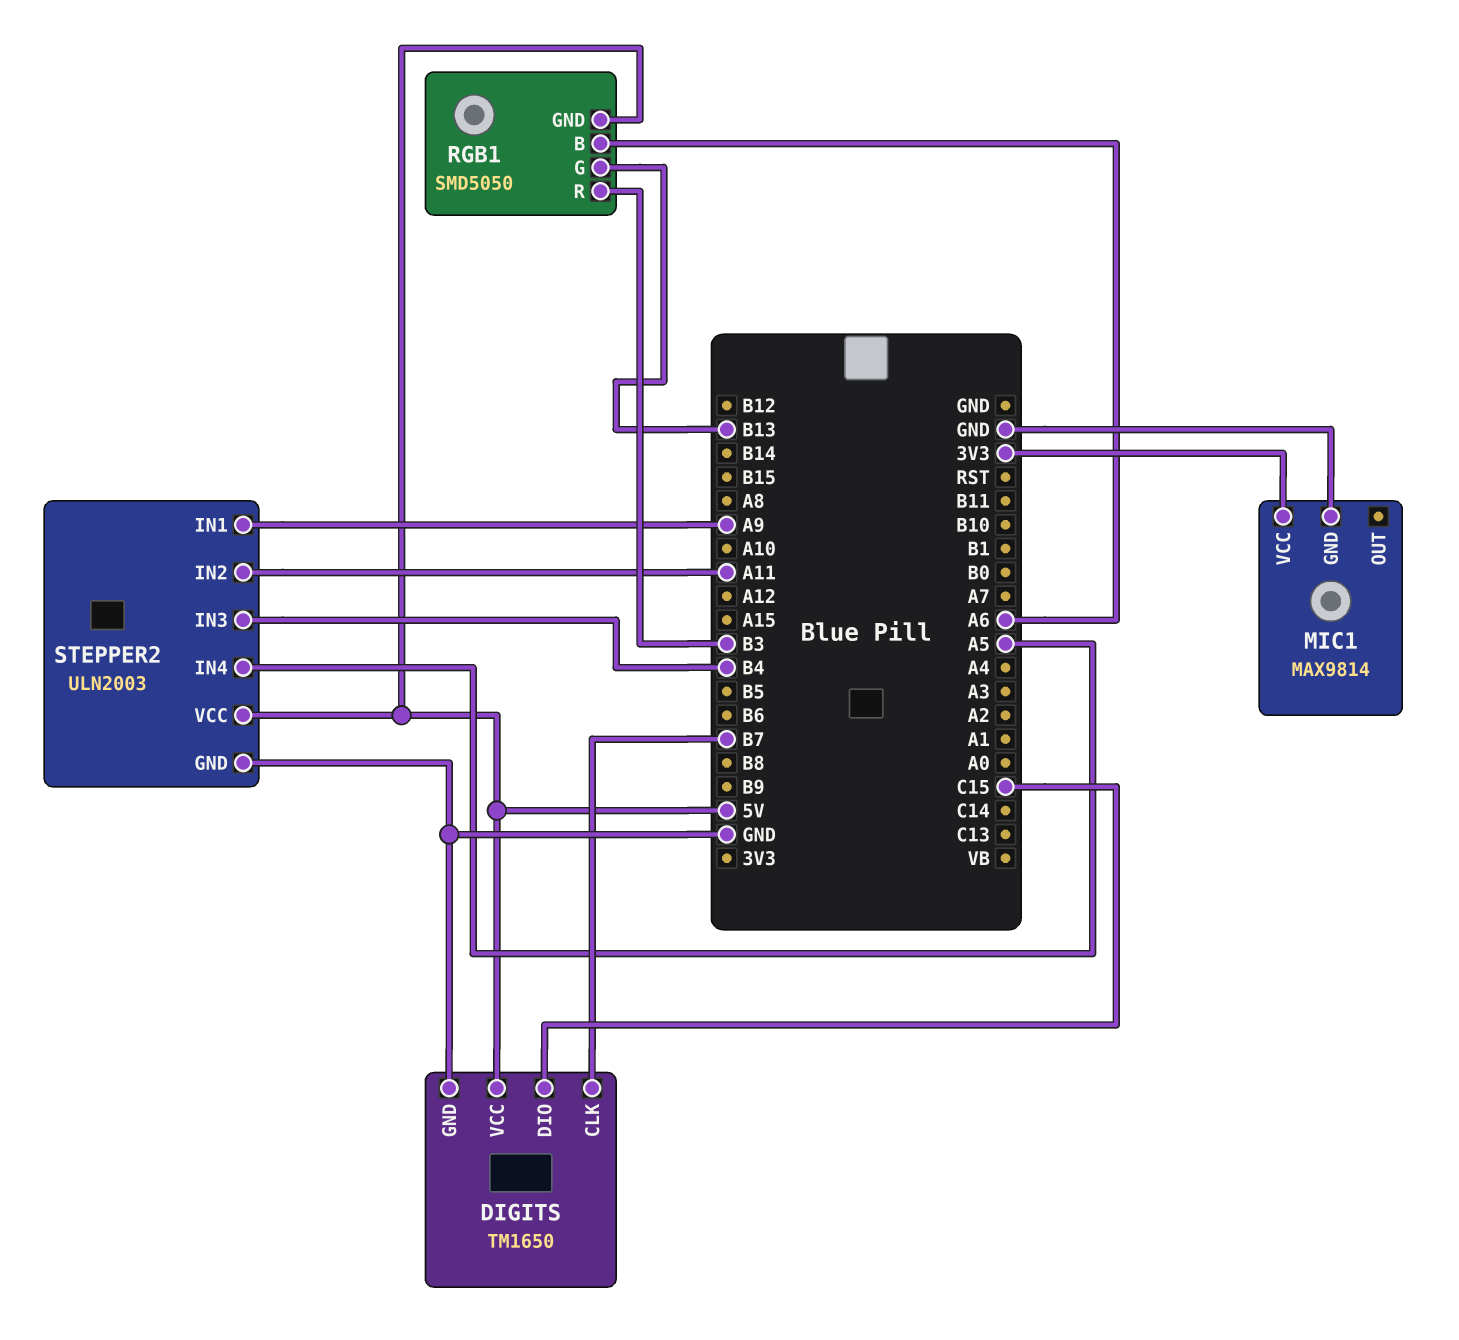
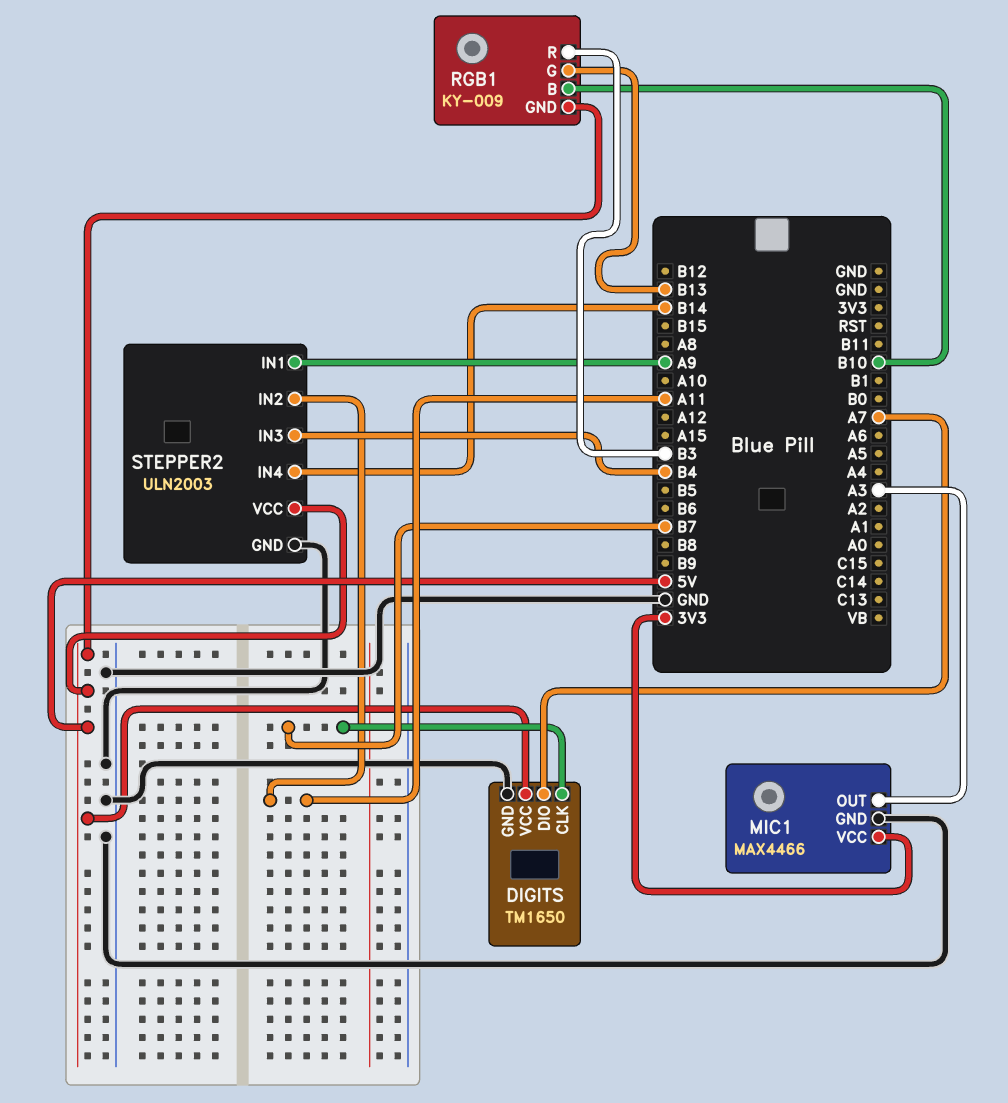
DIGITS pin DIO: C15 -> A7
MIC1: MAX9814 -> MAX4466
MIC1 pin OUT: none -> A3
RGB1: SMD5050 -> KY-009
RGB1 pin B: A6 -> B10
STEPPER2 pin IN4: A5 -> B14

